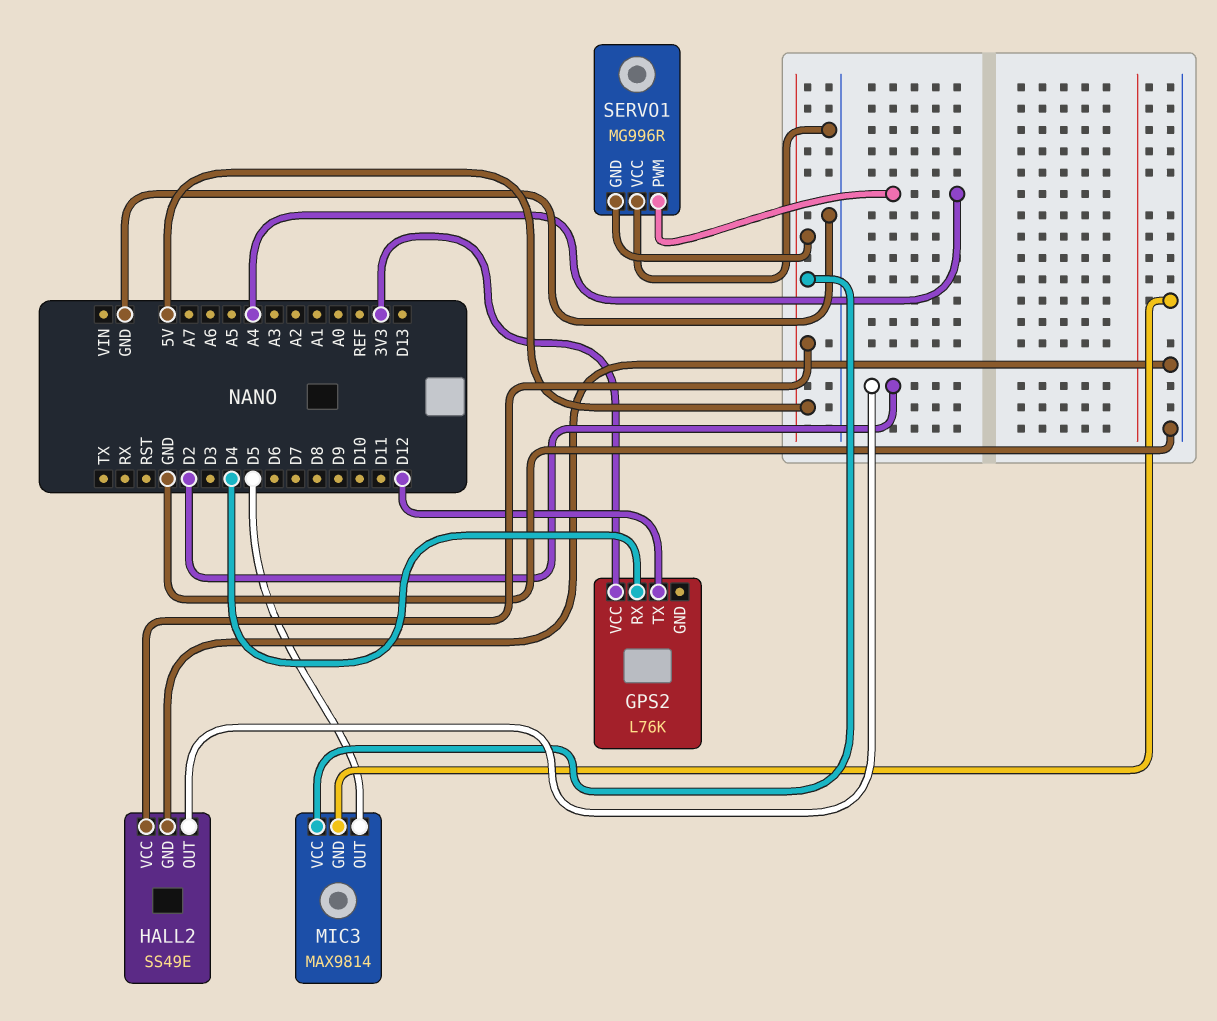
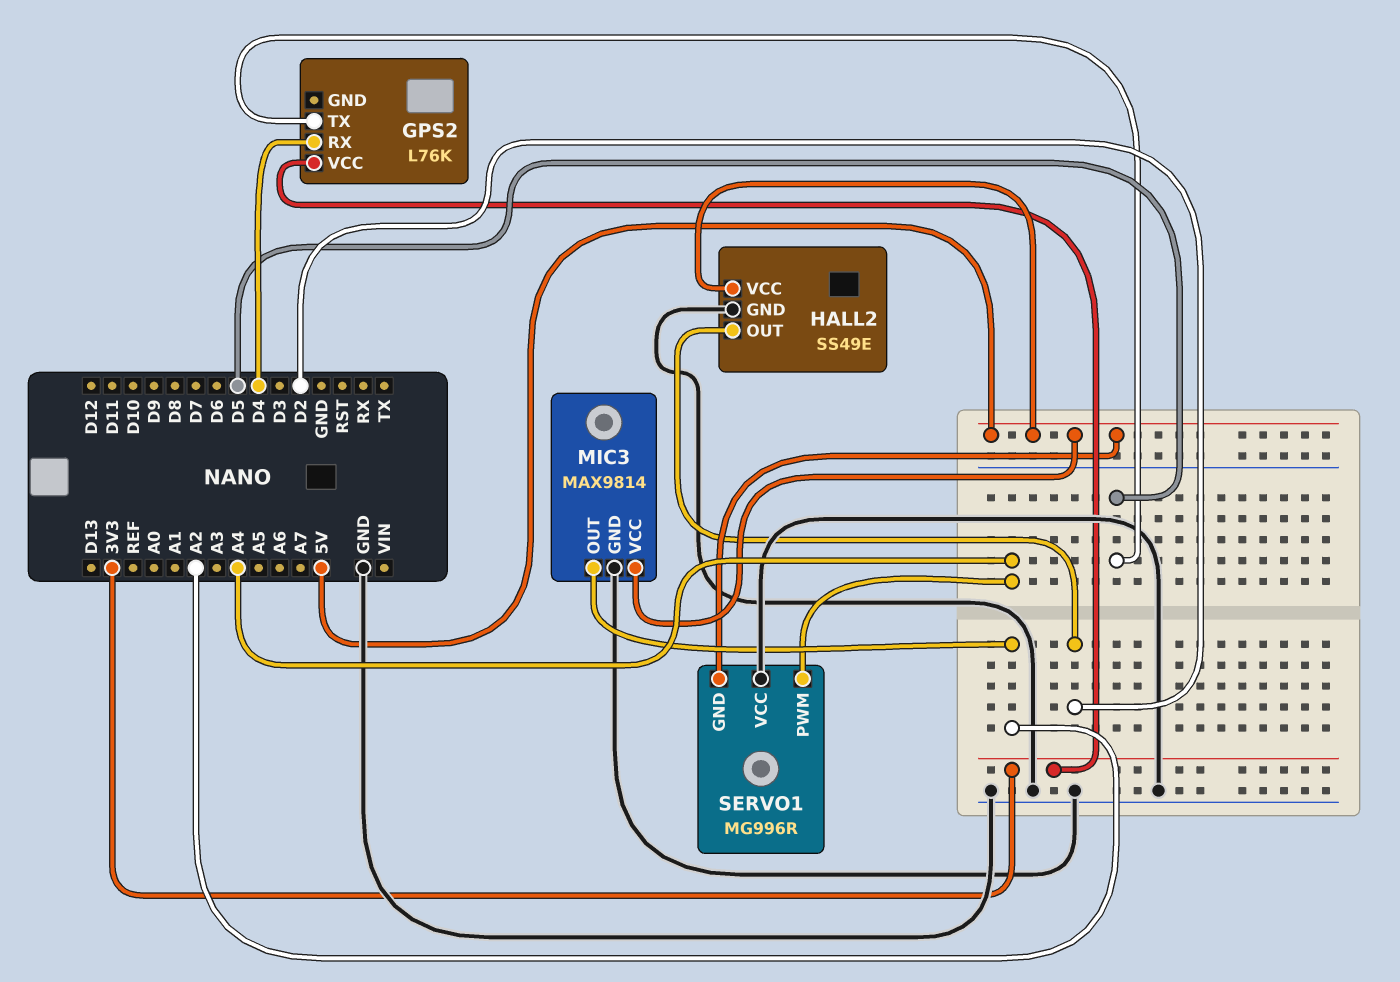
GPS2 pin TX: D12 -> D5
MIC3 pin OUT: D5 -> A2

